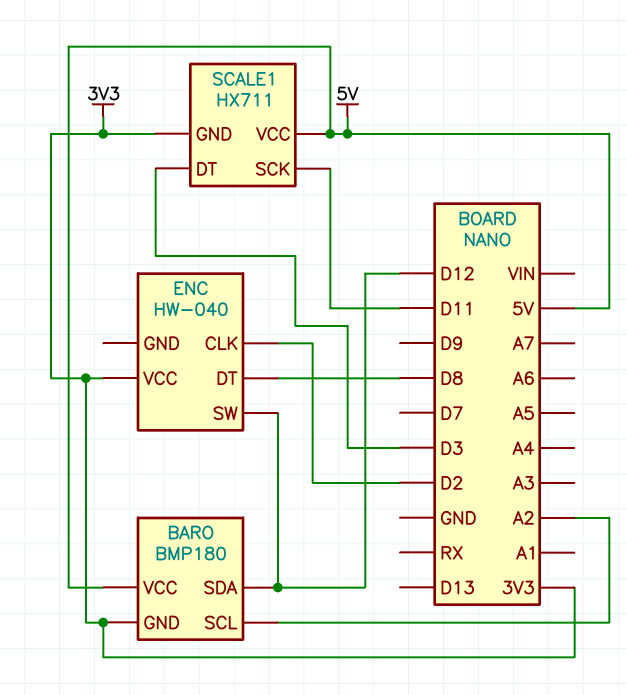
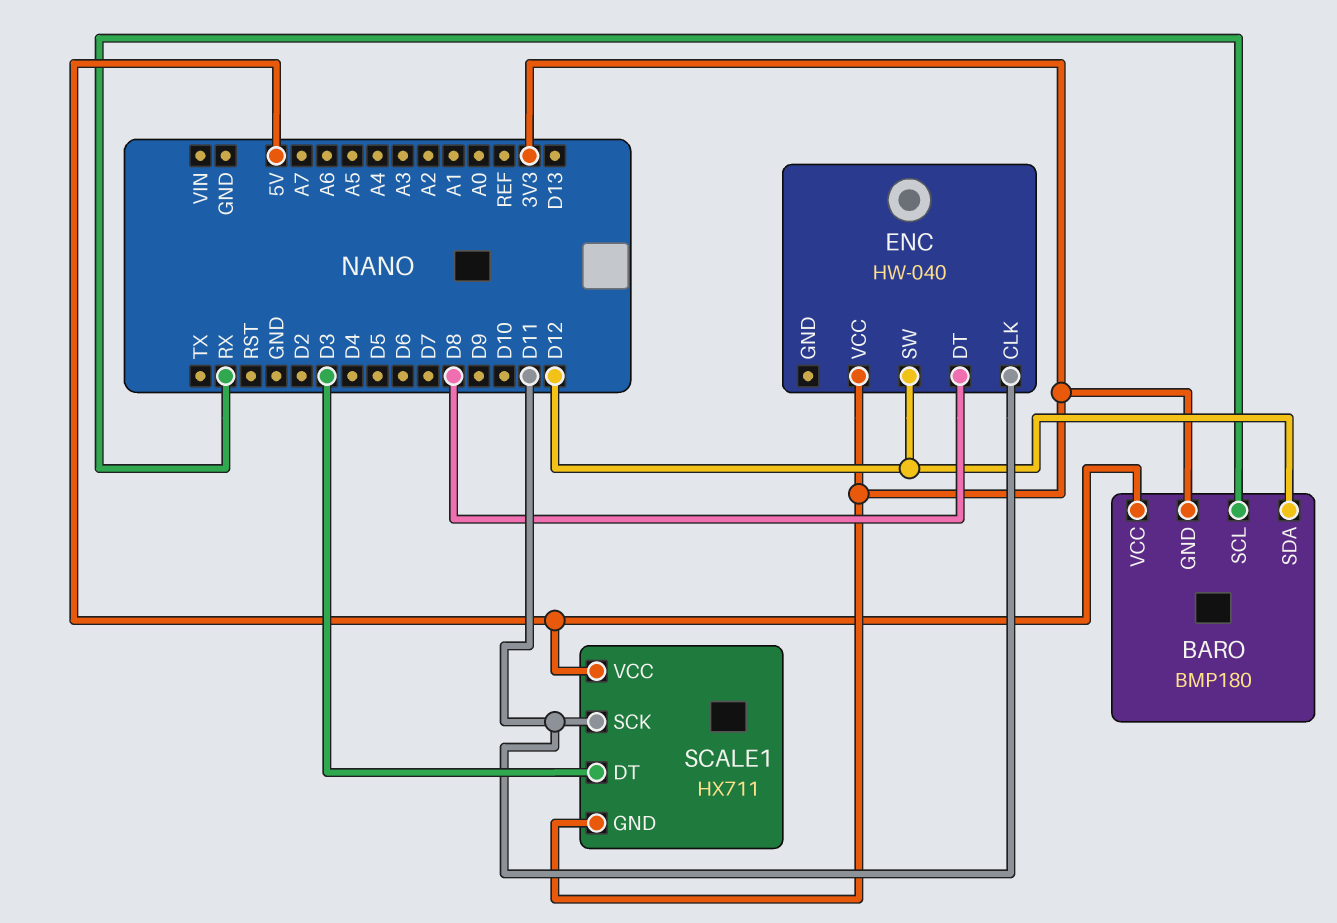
BARO pin SCL: A2 -> RX
ENC pin CLK: D2 -> D11

